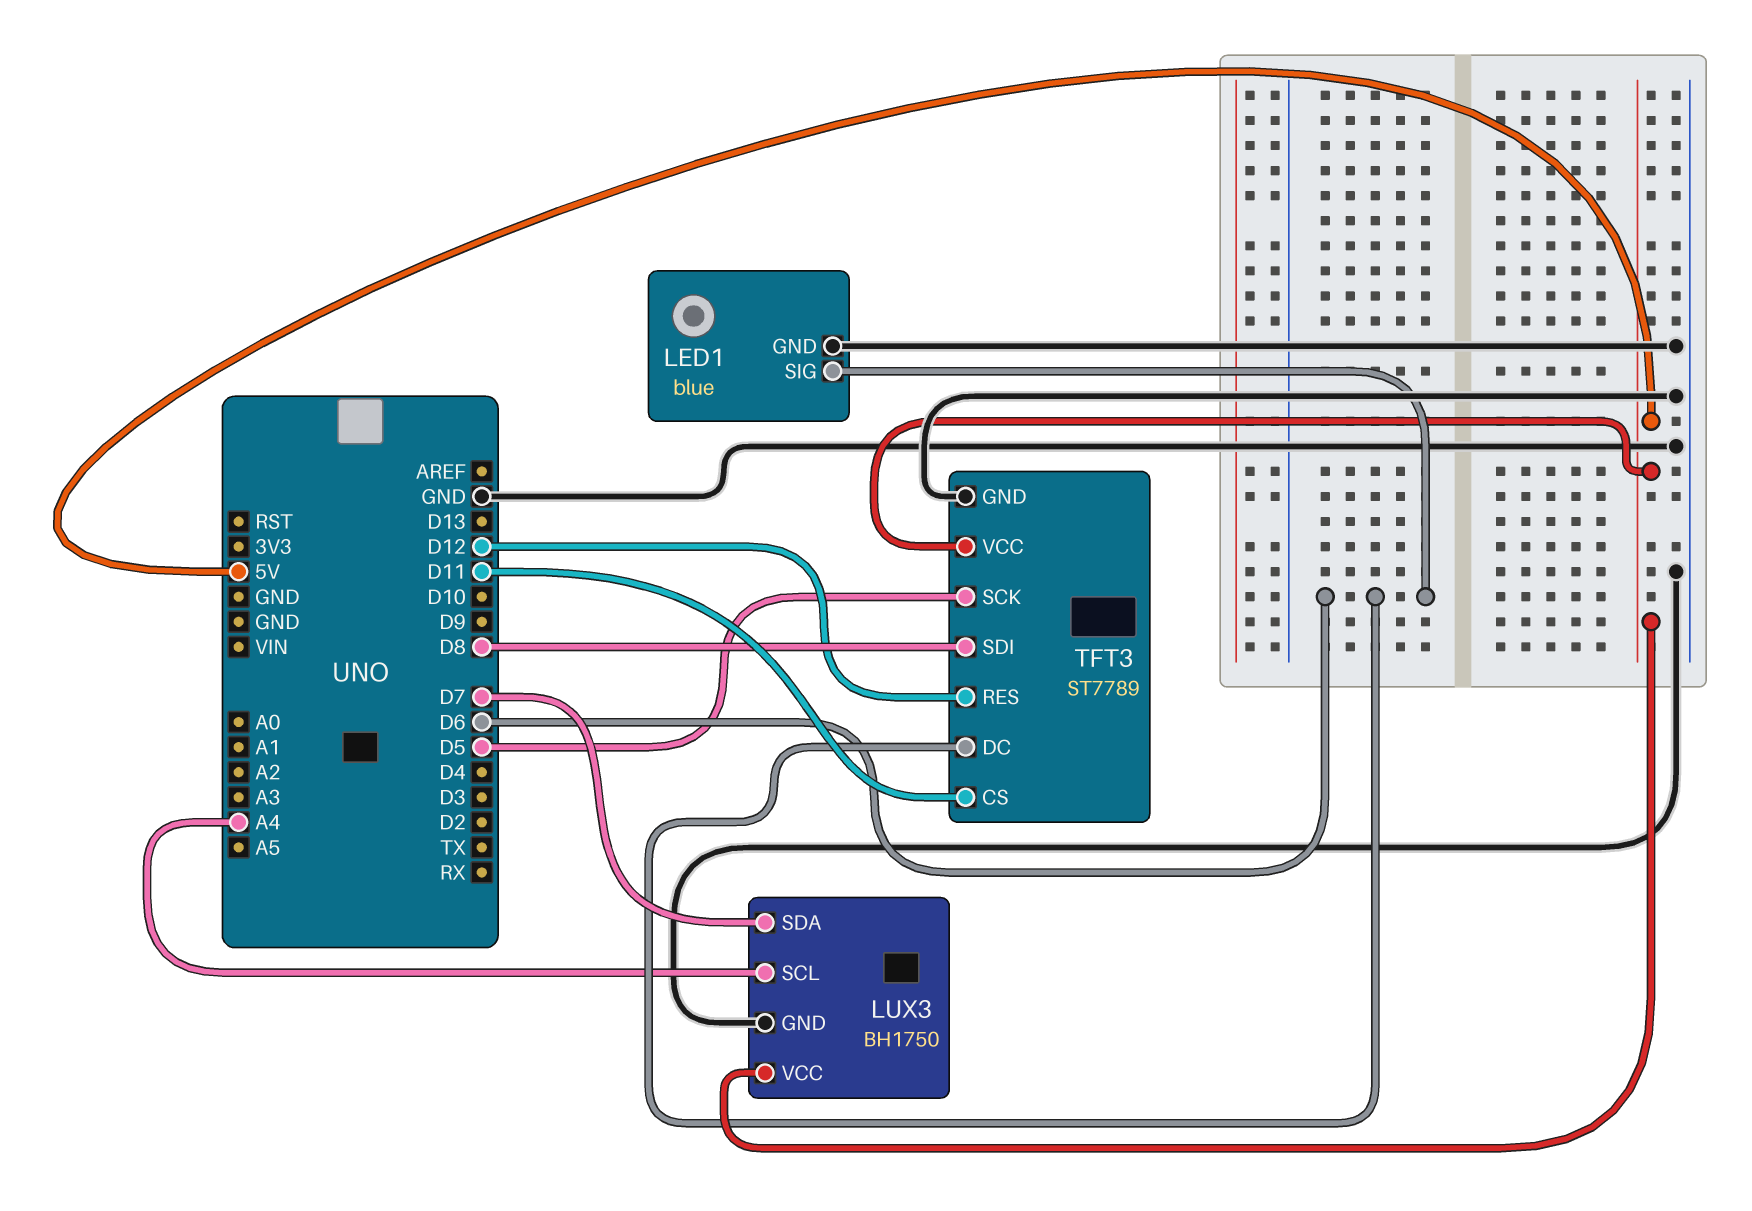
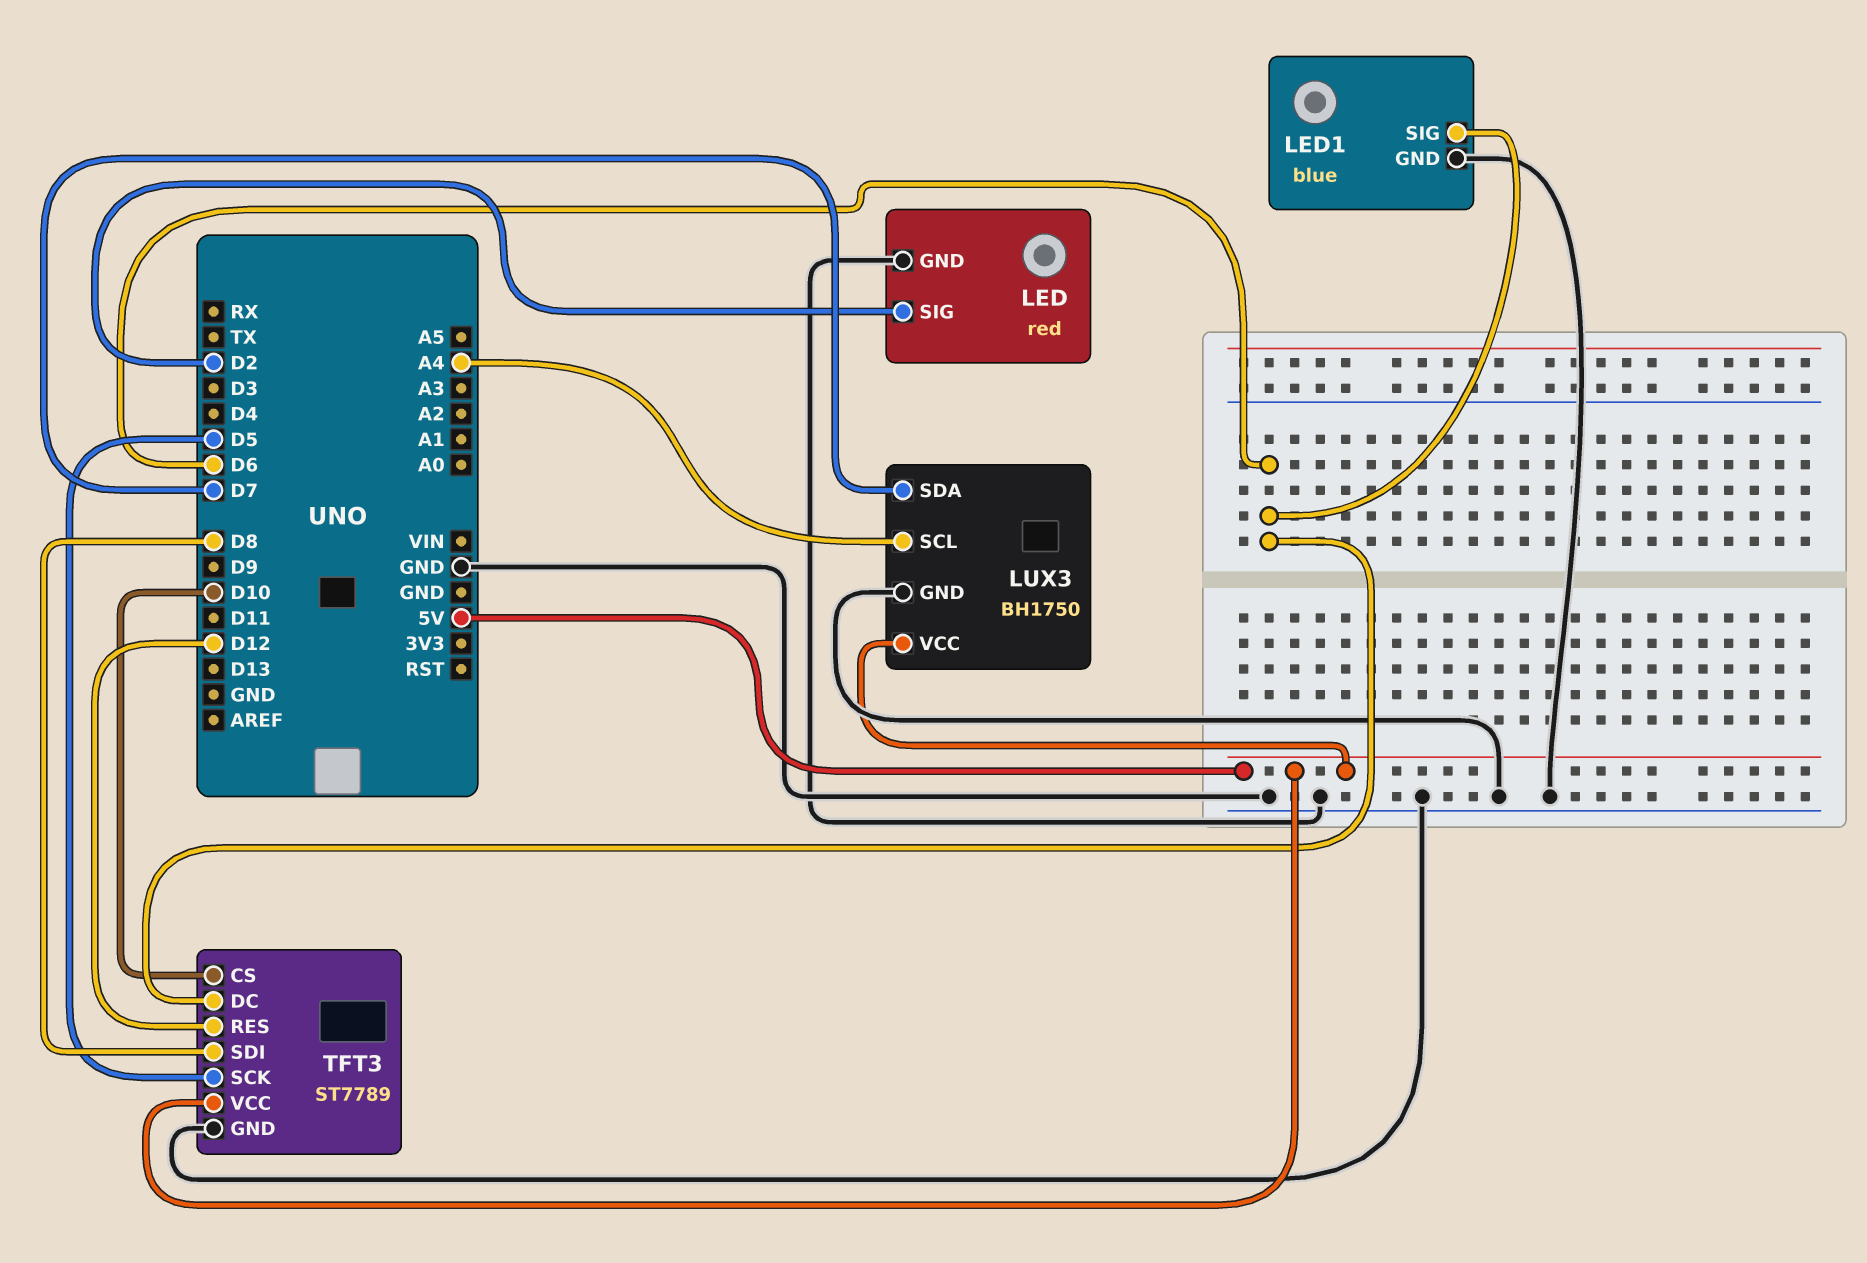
LED: none -> red
LED pin GND: none -> GND
LED pin SIG: none -> D2
TFT3 pin CS: D11 -> D10

